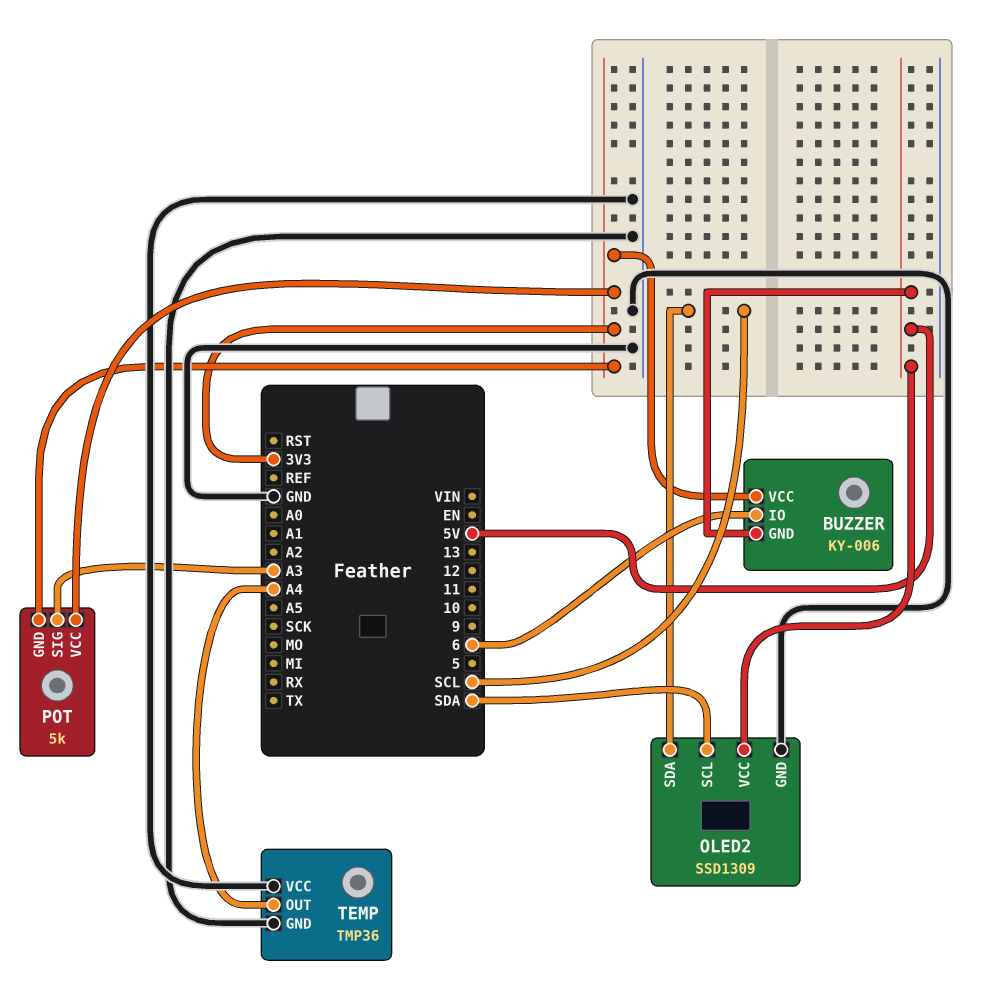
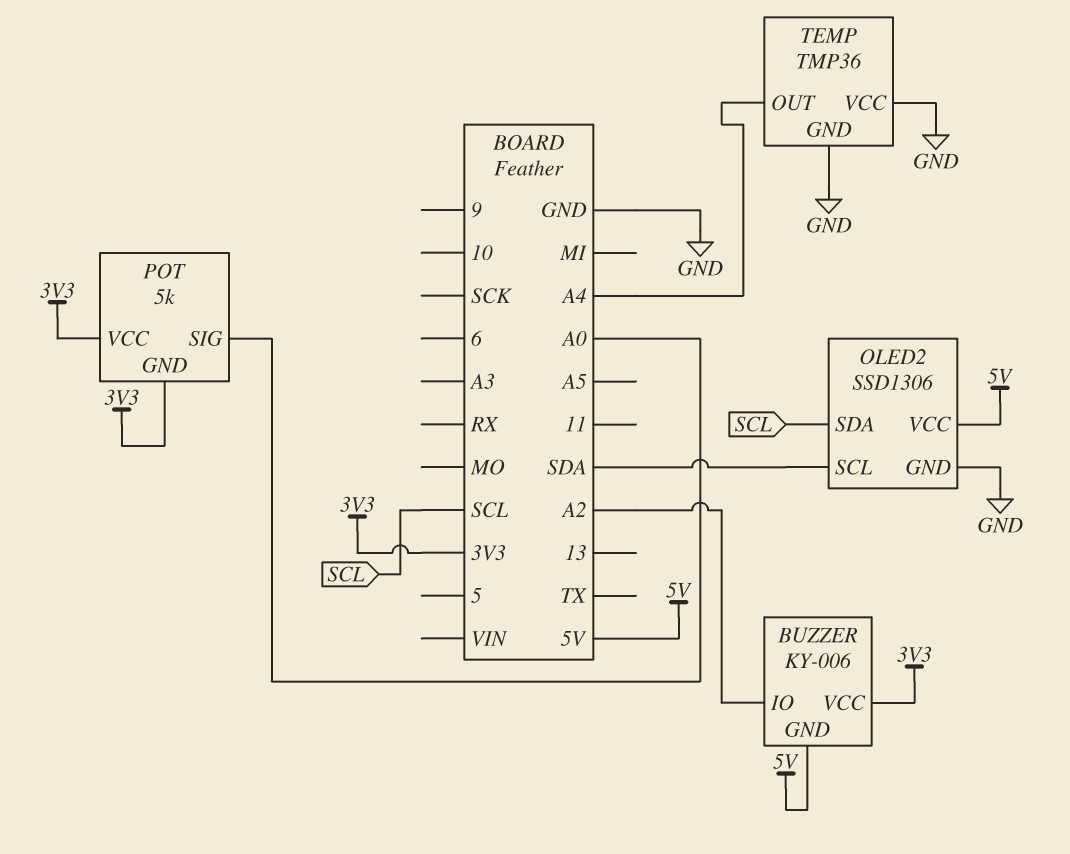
BUZZER pin IO: 6 -> A2
OLED2: SSD1309 -> SSD1306
POT pin SIG: A3 -> A0

